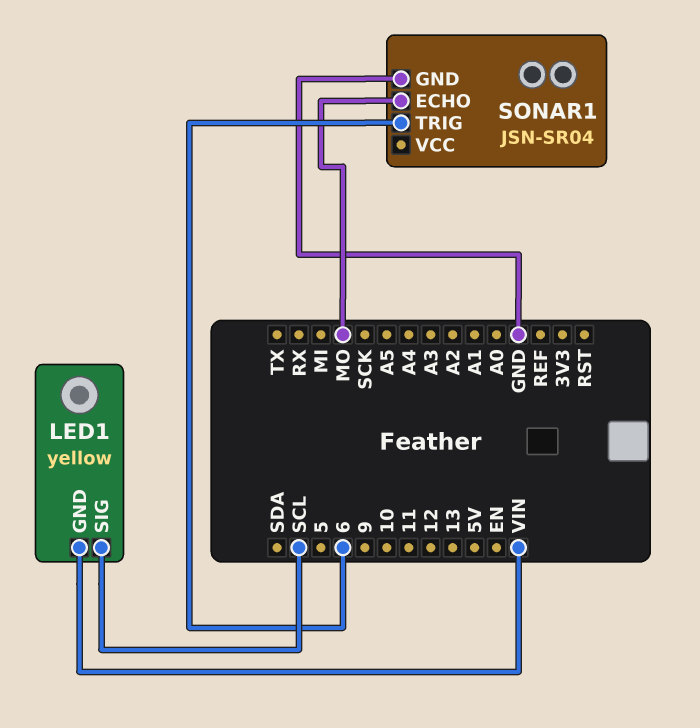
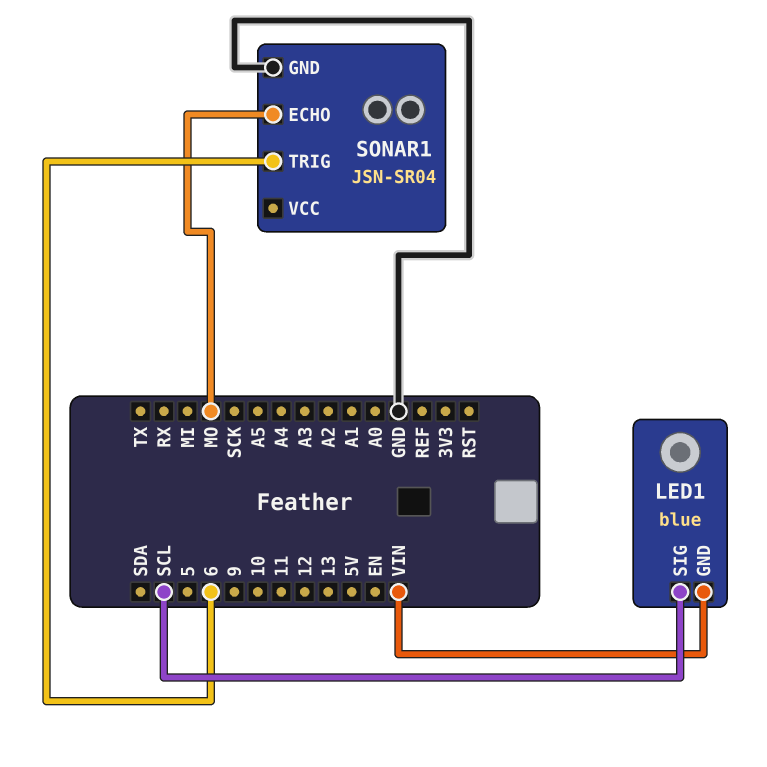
LED1: yellow -> blue

